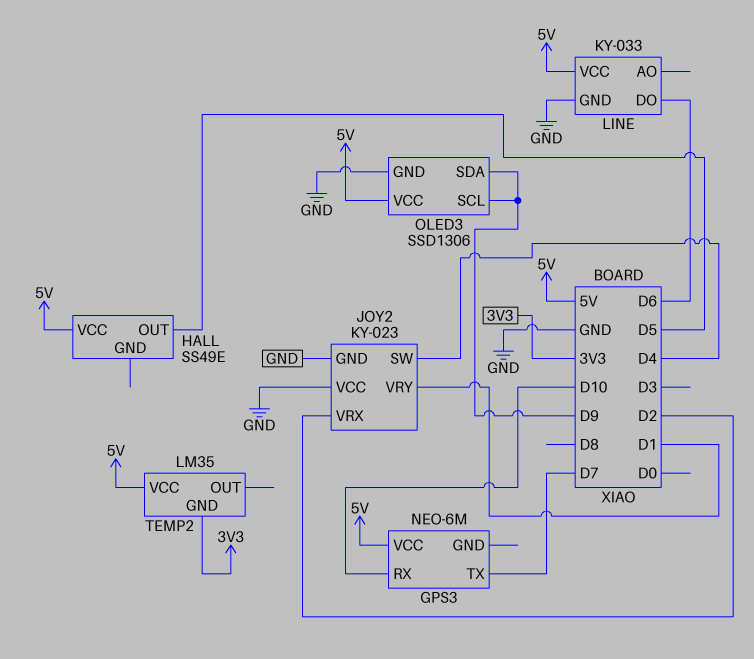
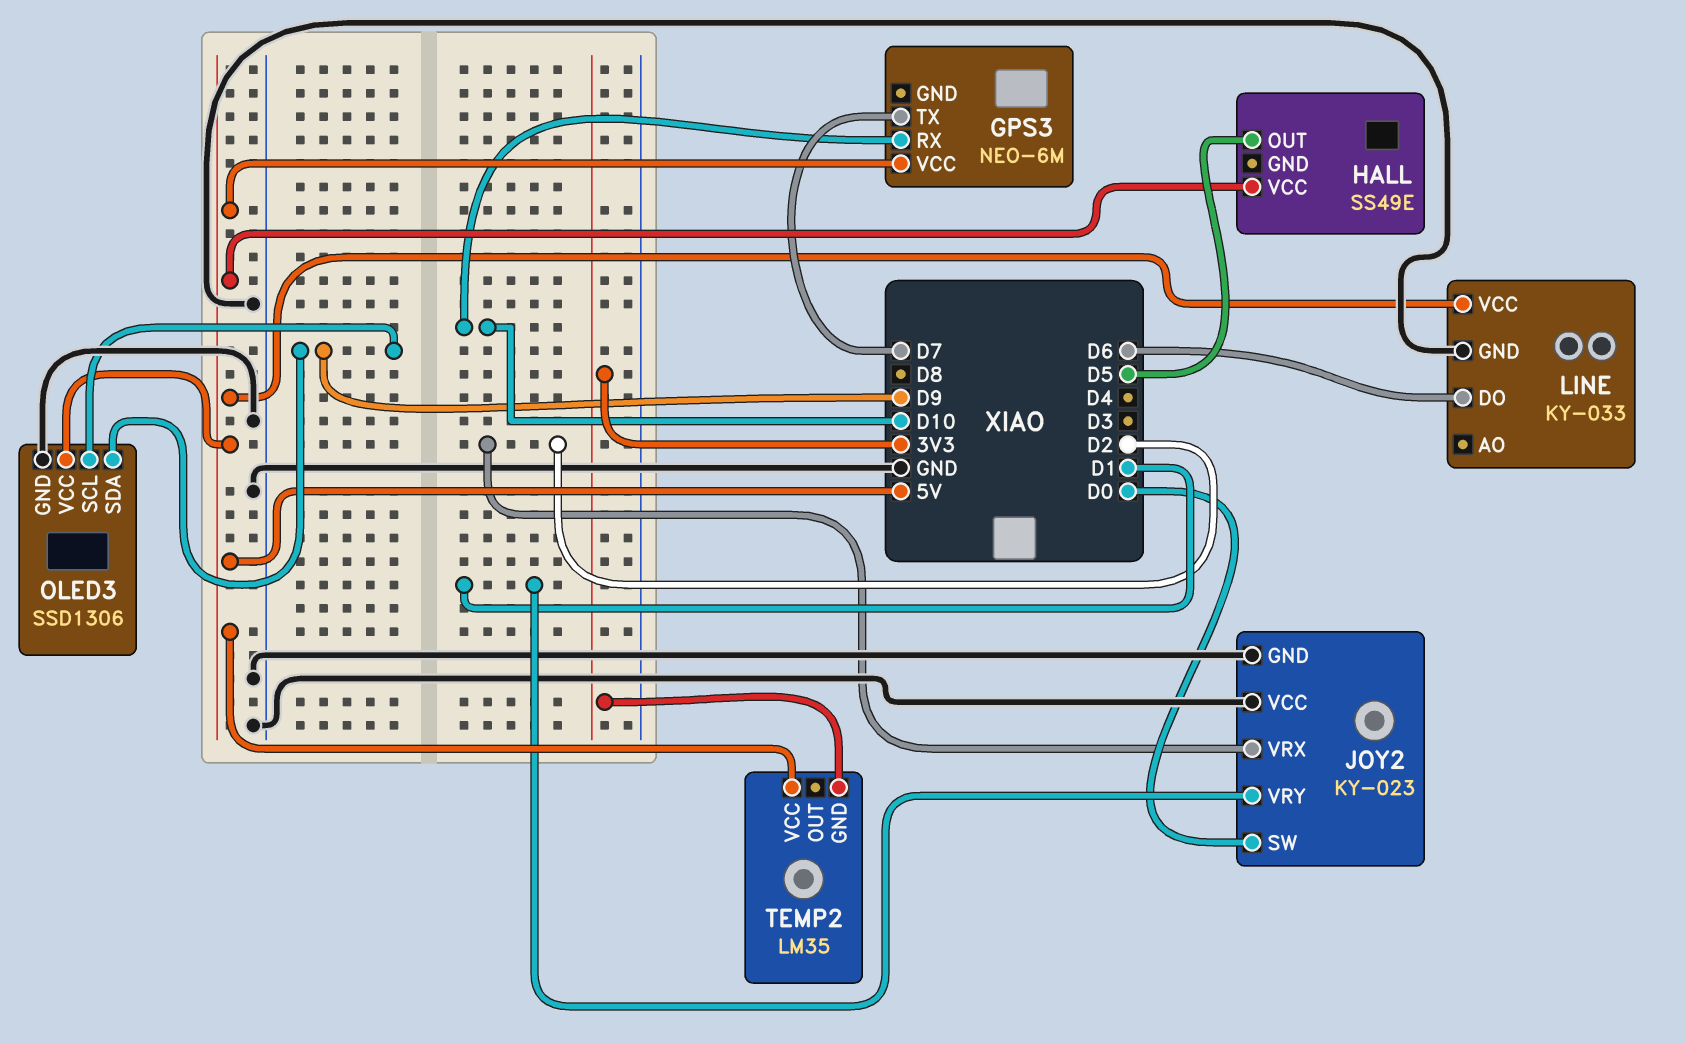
JOY2 pin SW: D4 -> D0

